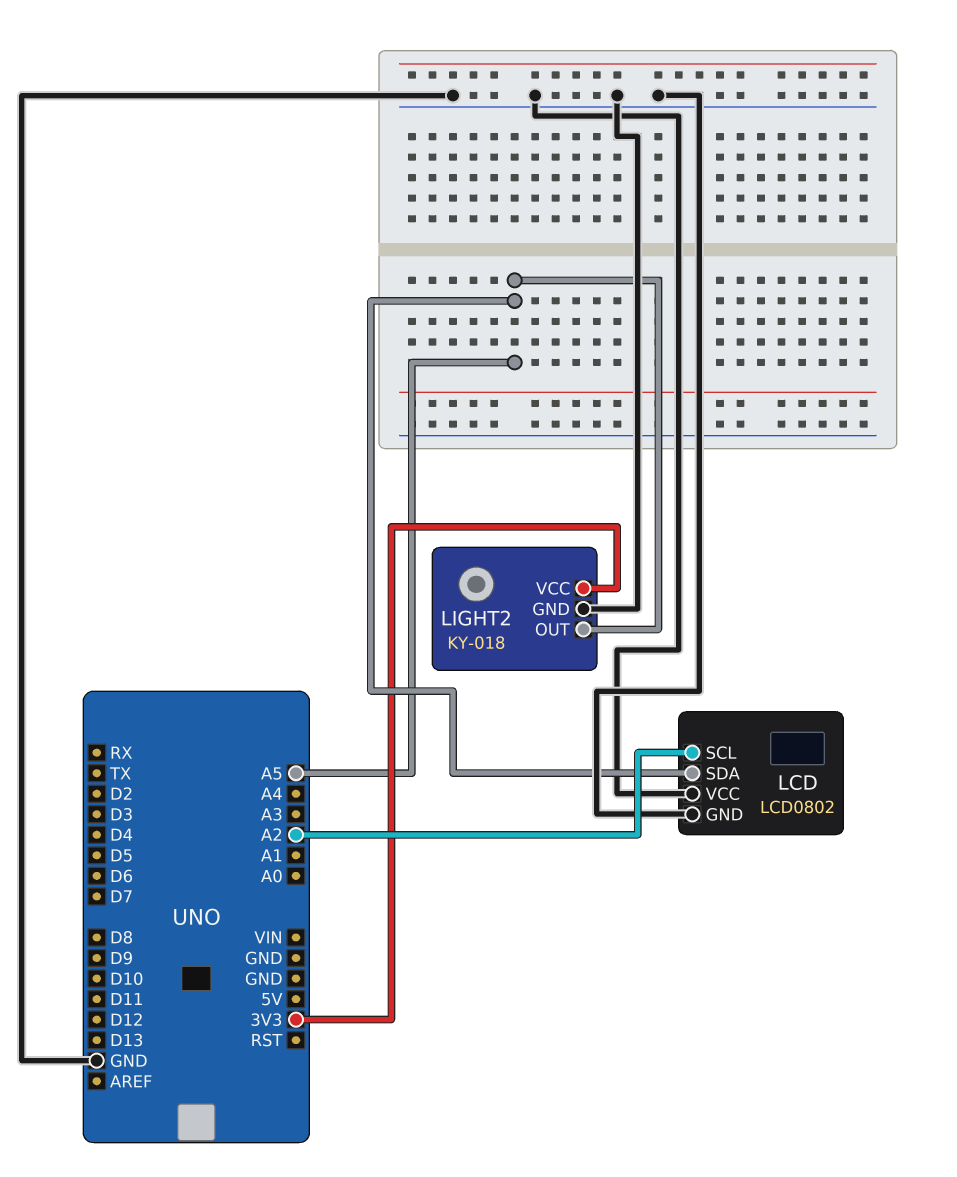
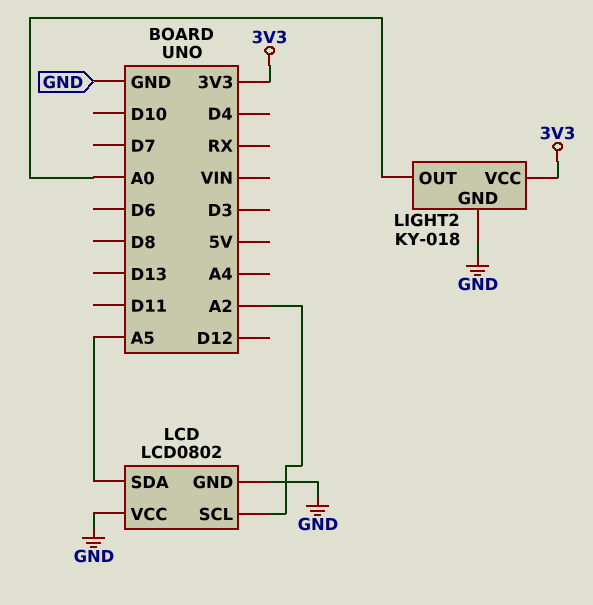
LIGHT2 pin OUT: A5 -> A0

